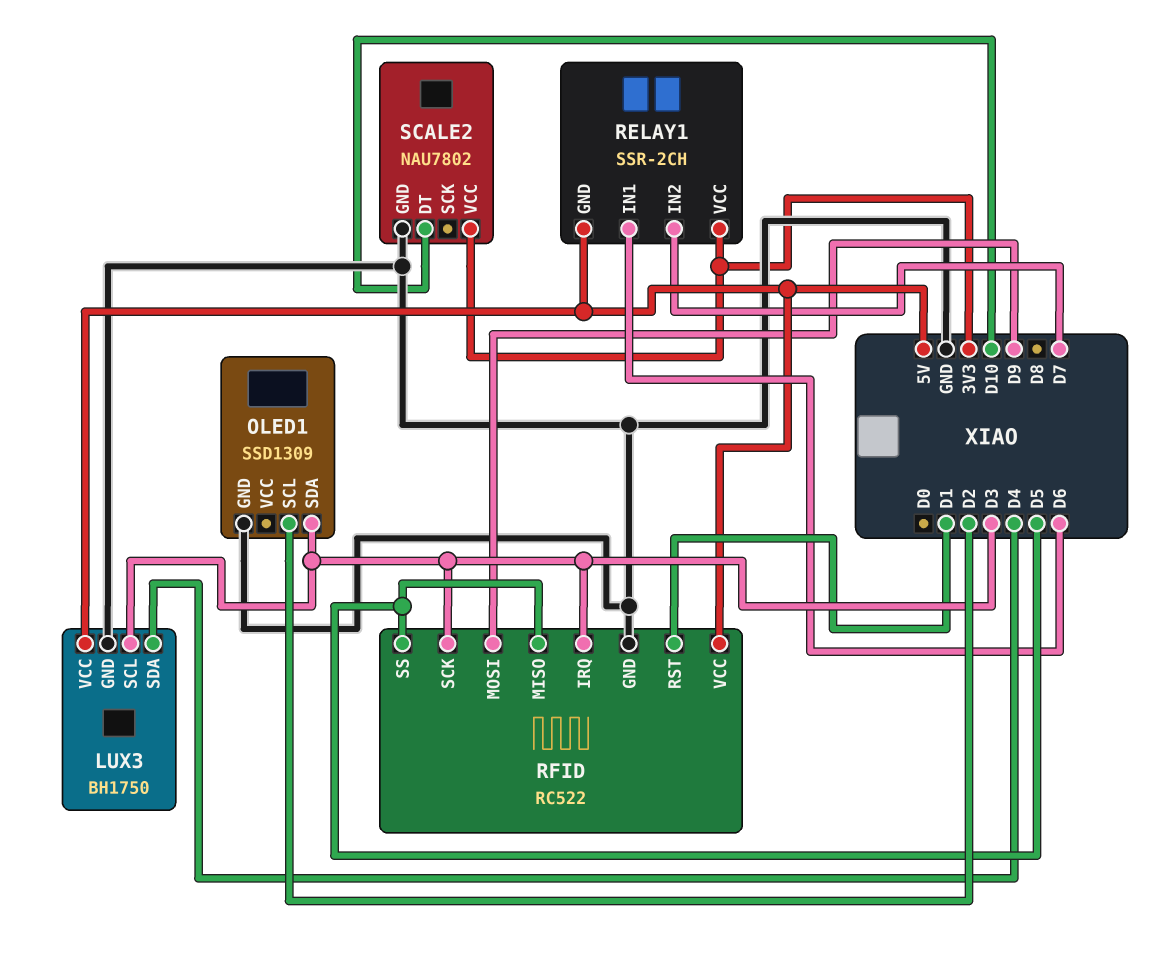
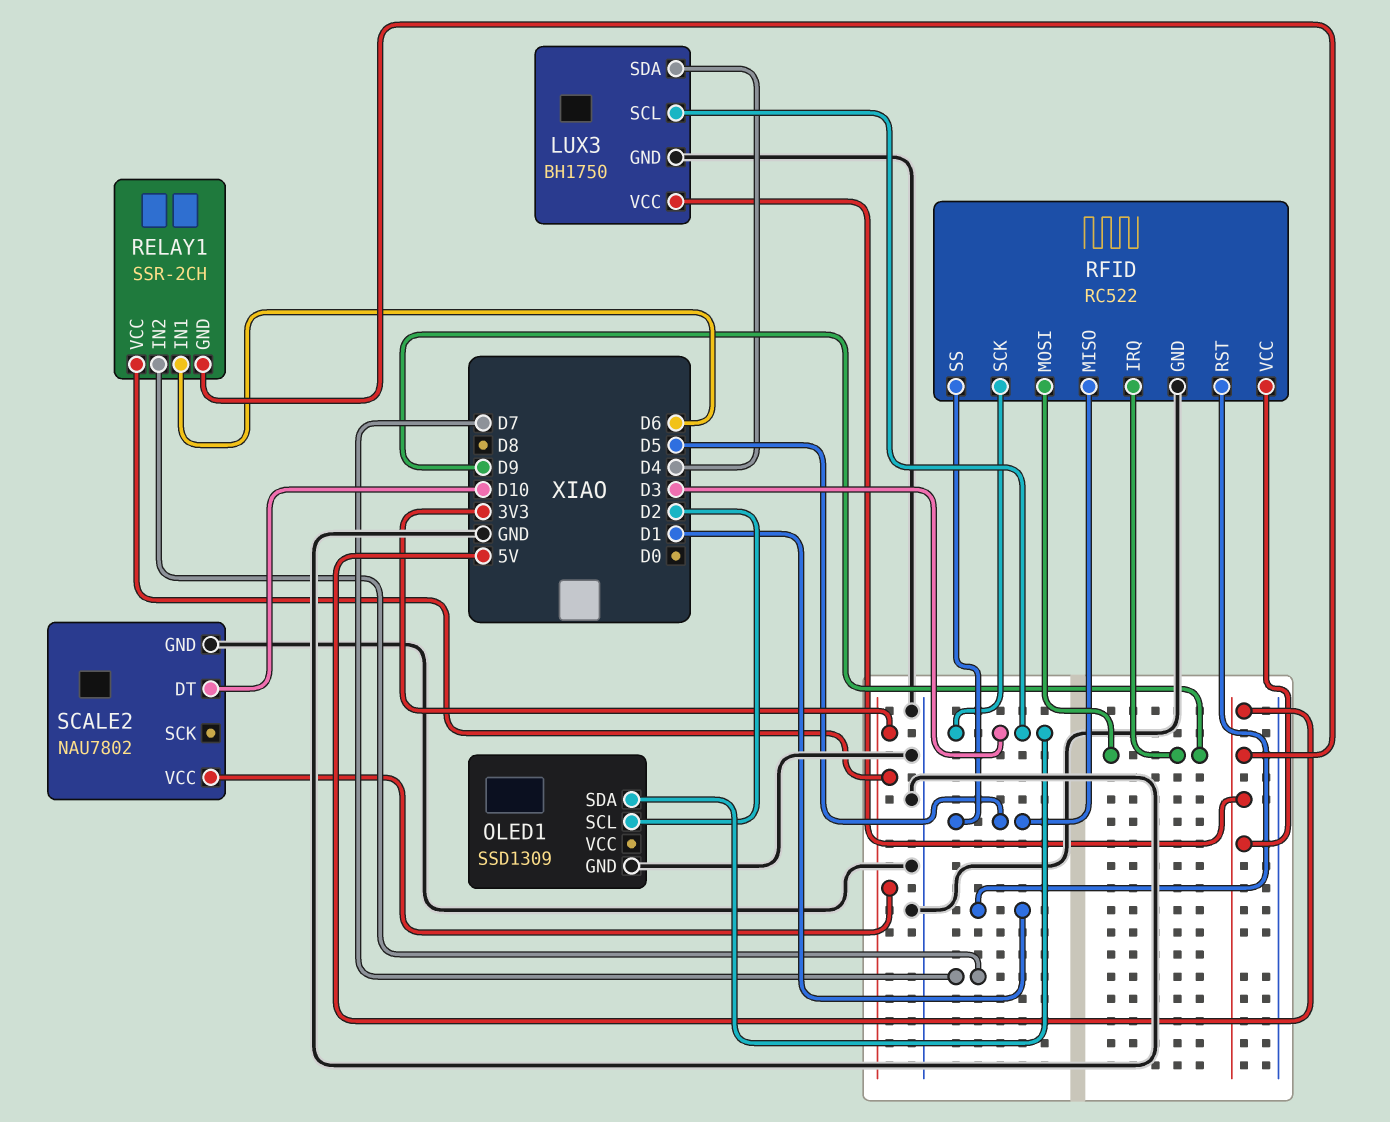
RFID pin IRQ: D3 -> D9

